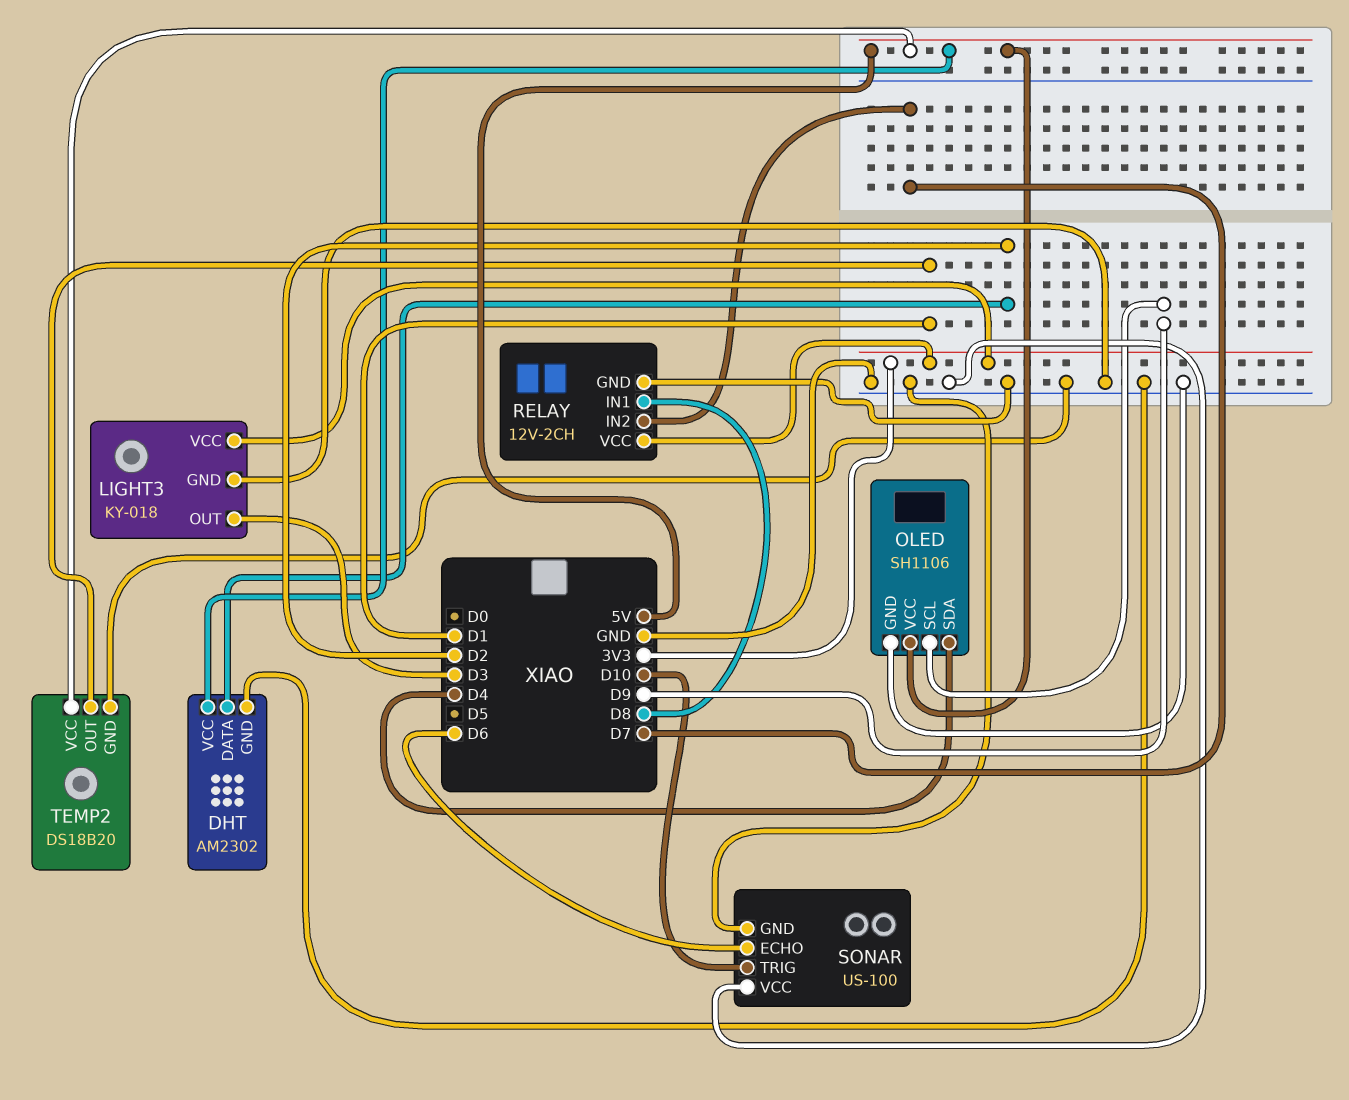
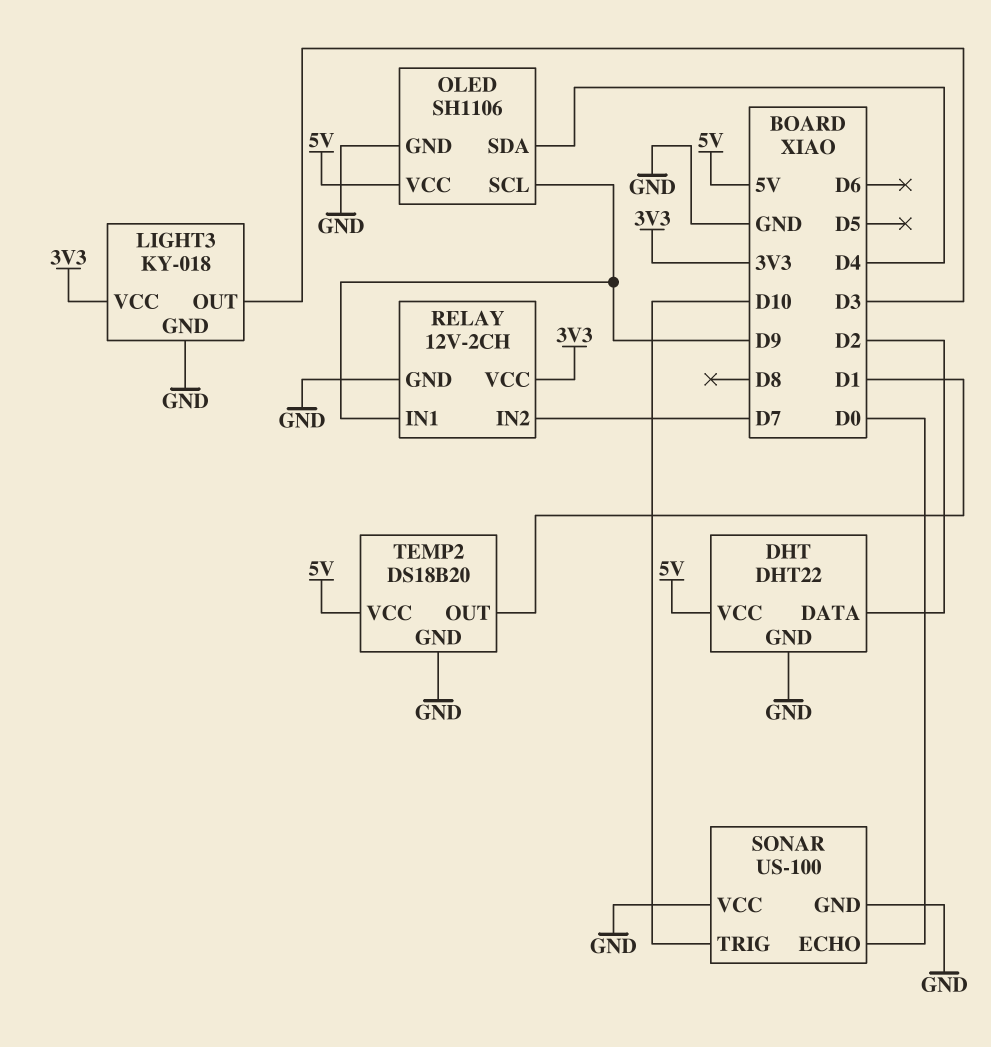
DHT: AM2302 -> DHT22
RELAY pin IN1: D8 -> D9
SONAR pin ECHO: D6 -> D0

